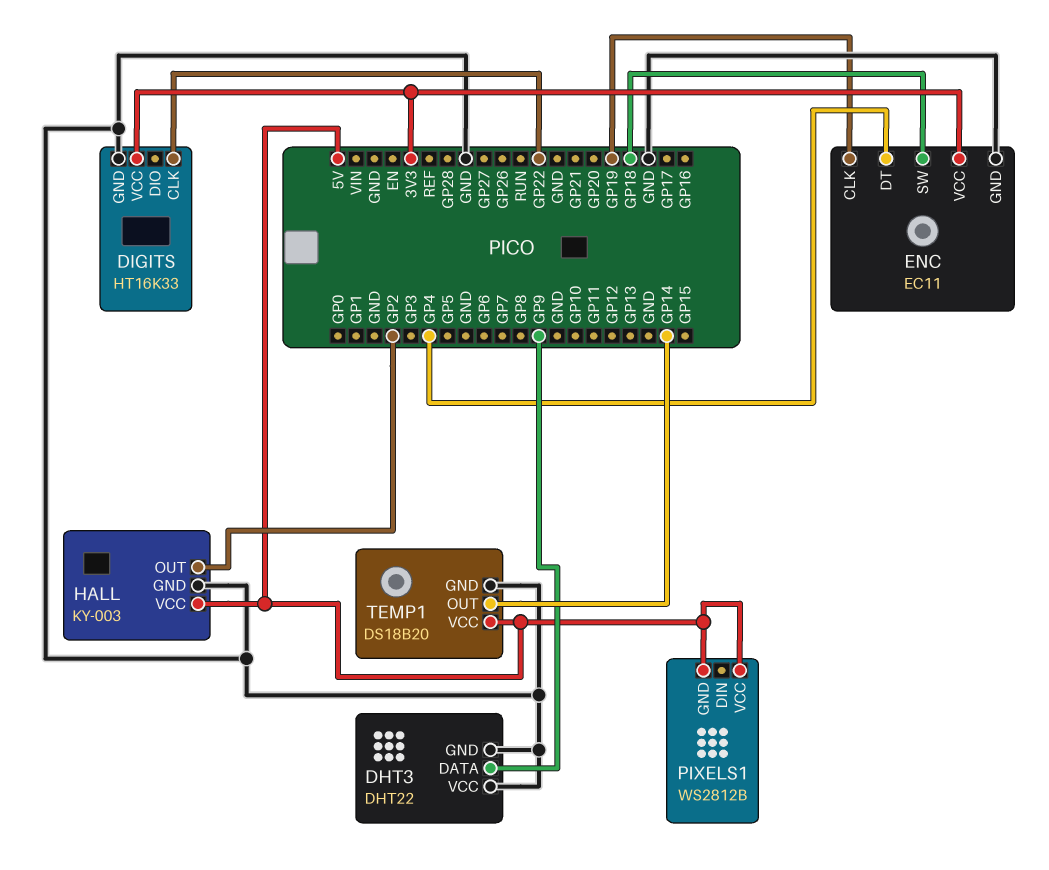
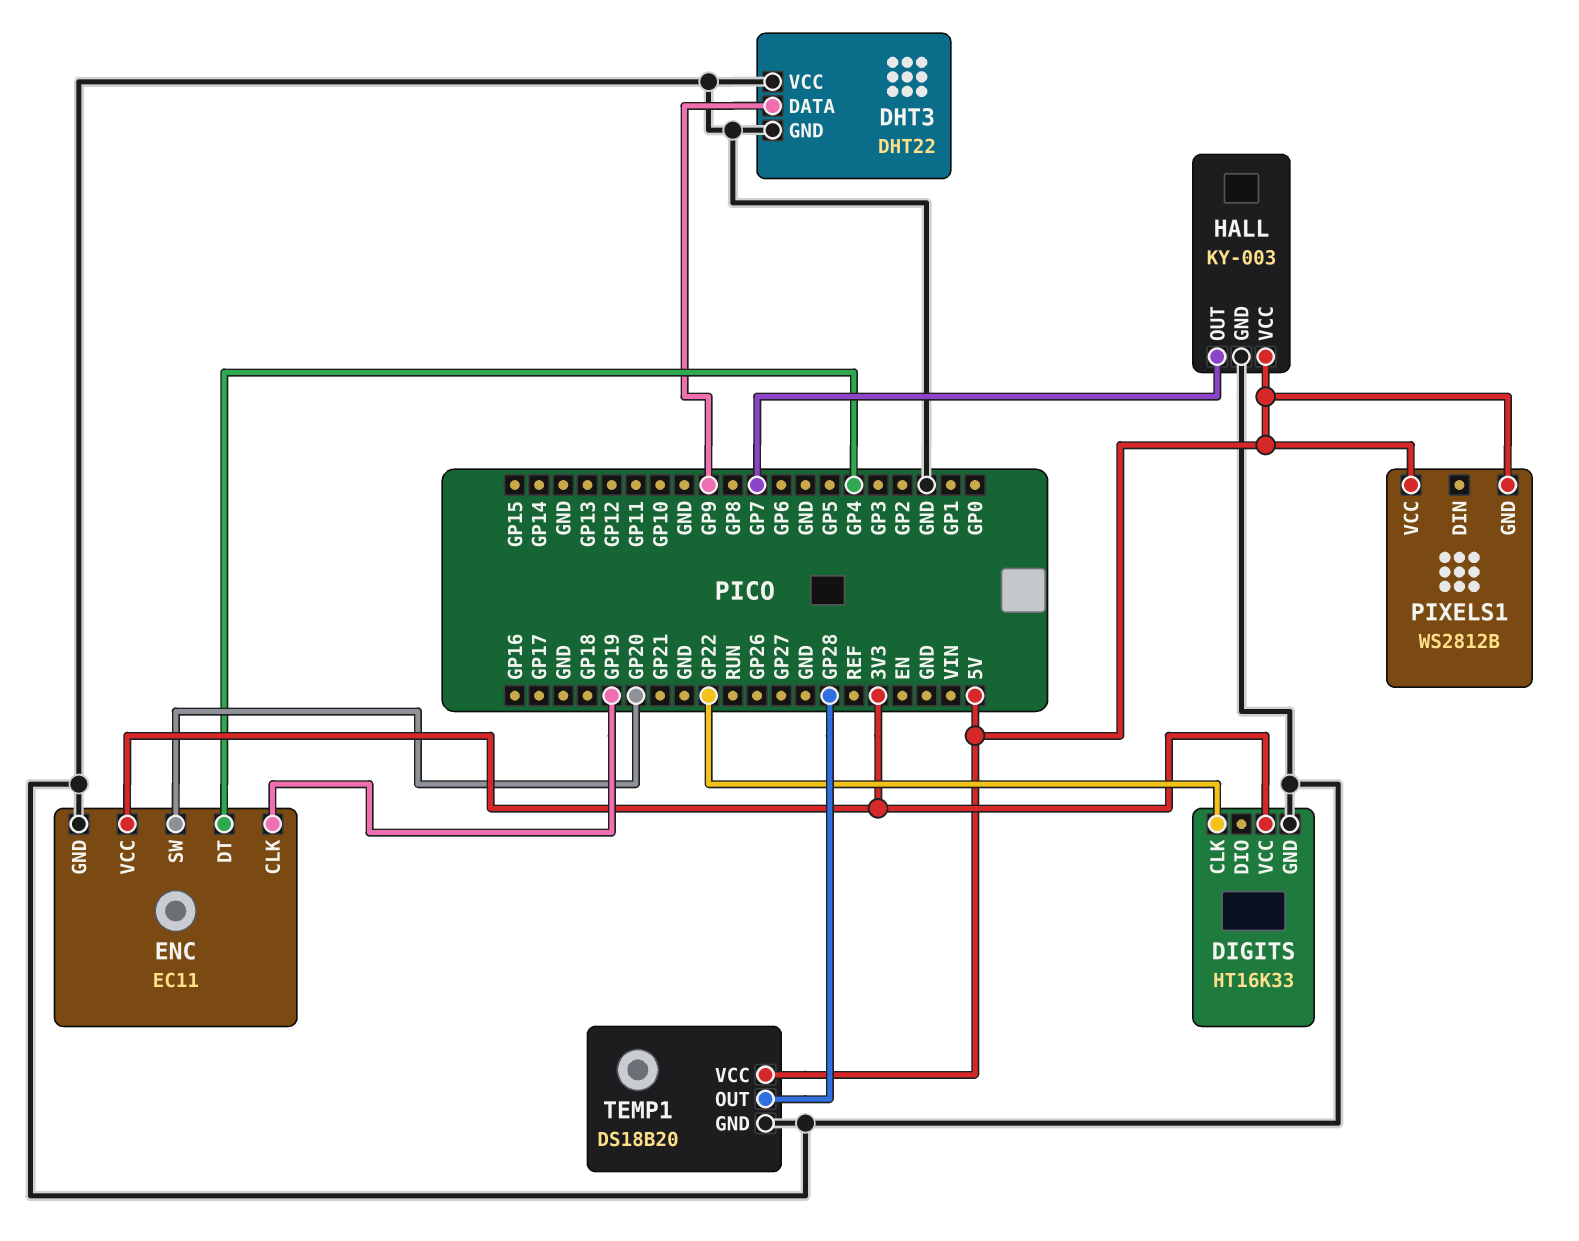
ENC pin SW: GP18 -> GP20
HALL pin OUT: GP2 -> GP7
TEMP1 pin OUT: GP14 -> GP28

